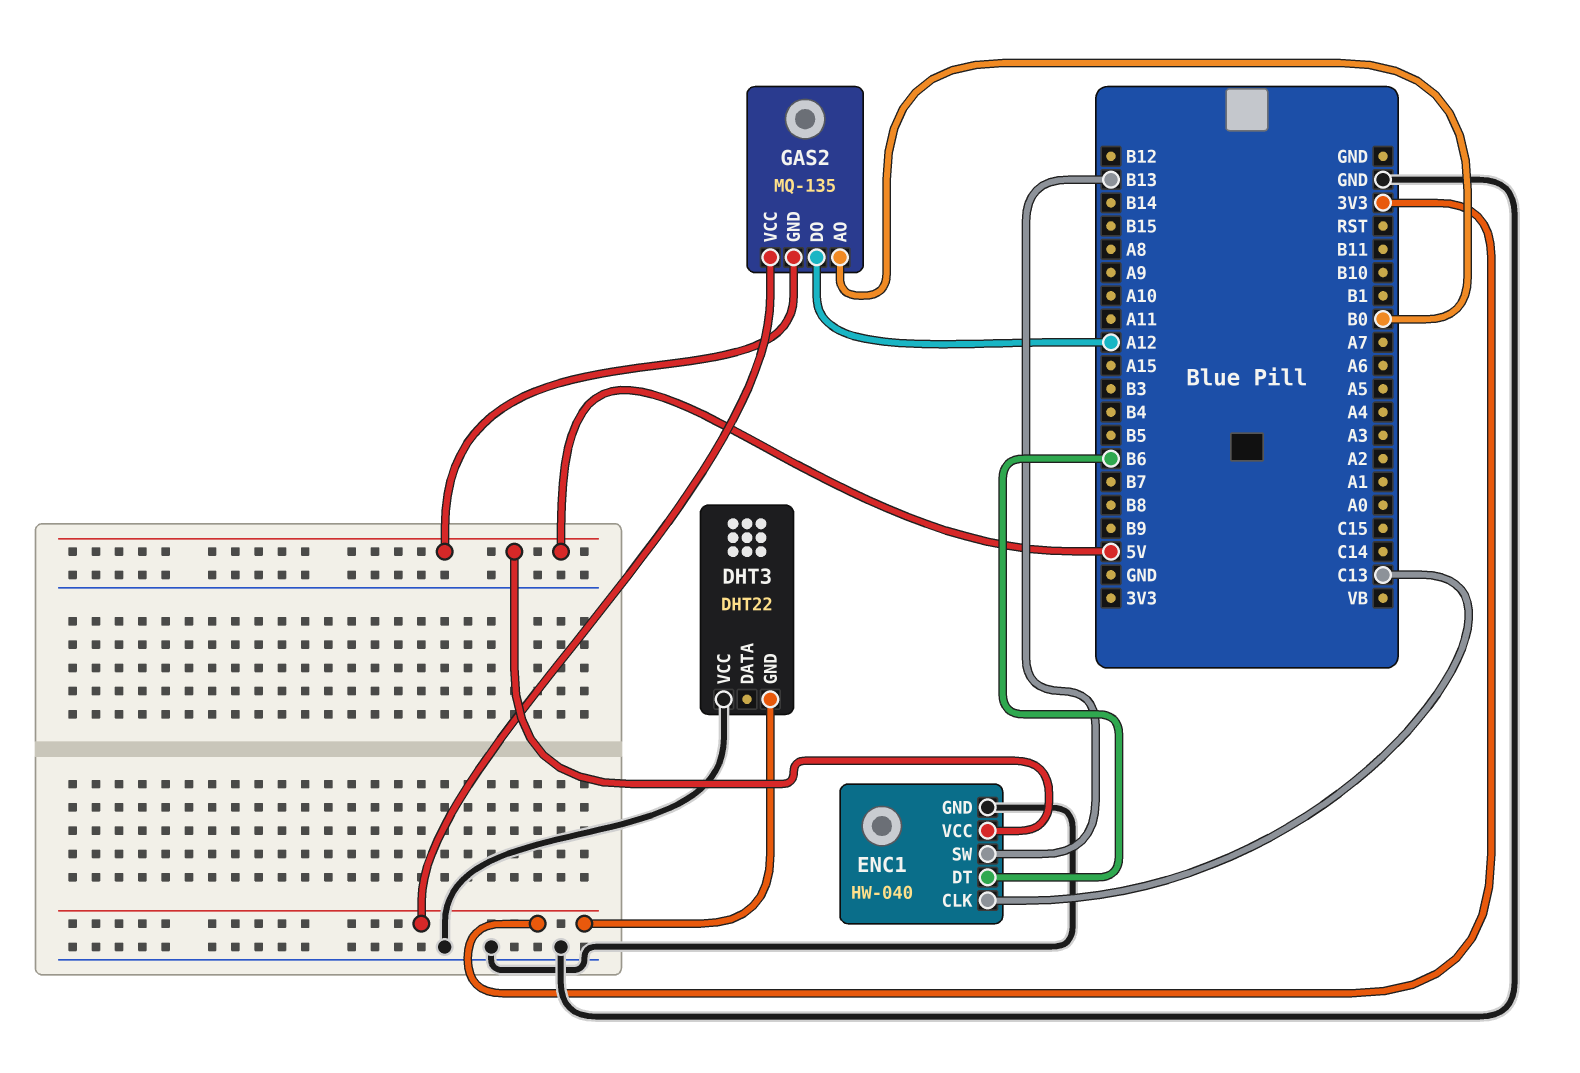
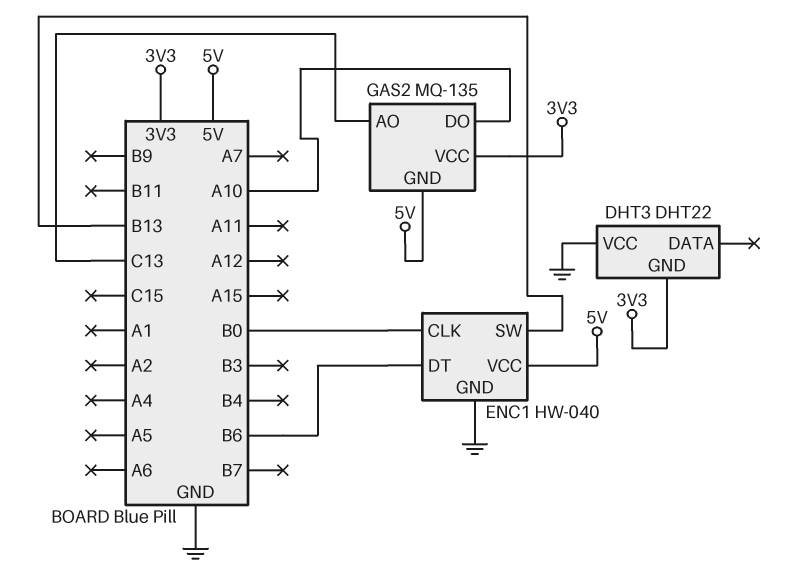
ENC1 pin CLK: C13 -> B0
GAS2 pin AO: B0 -> C13
GAS2 pin DO: A12 -> A10

